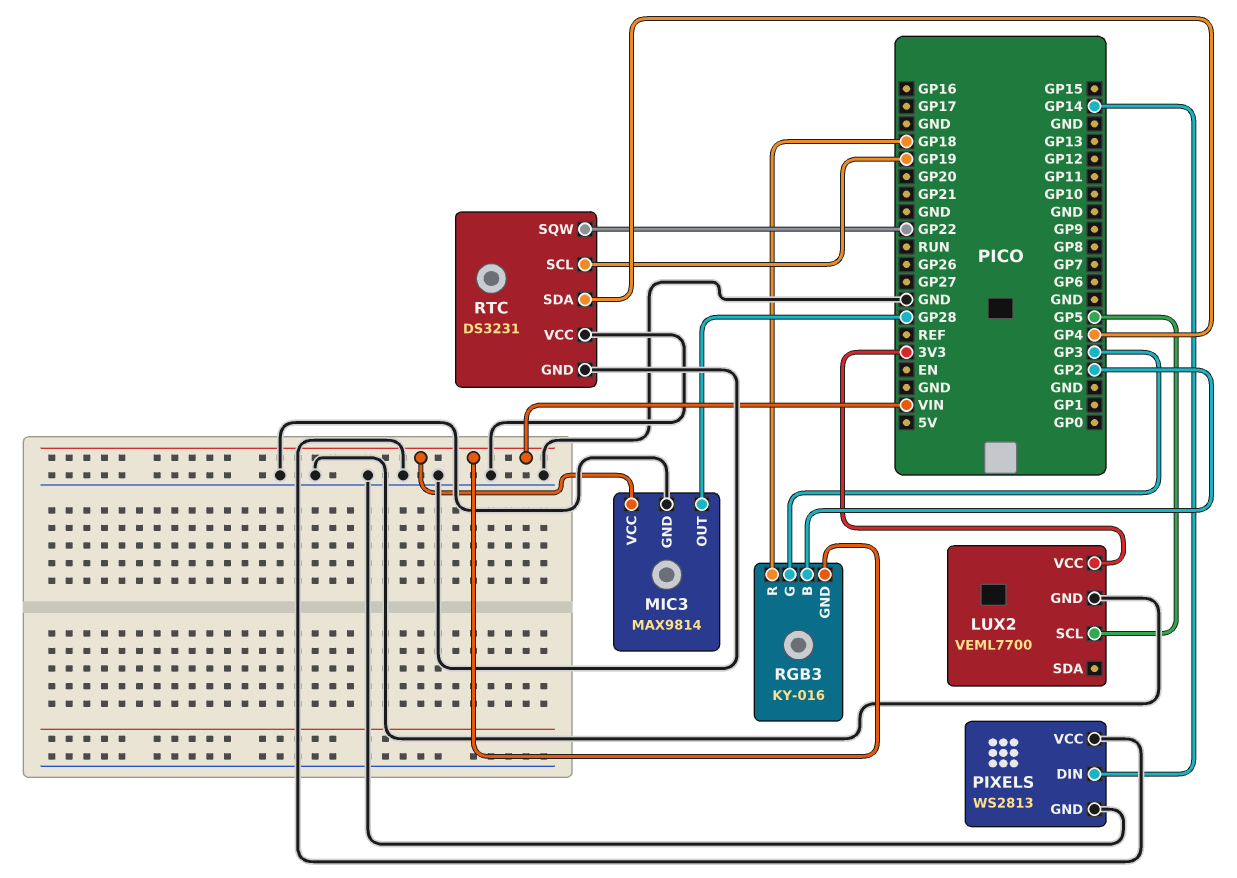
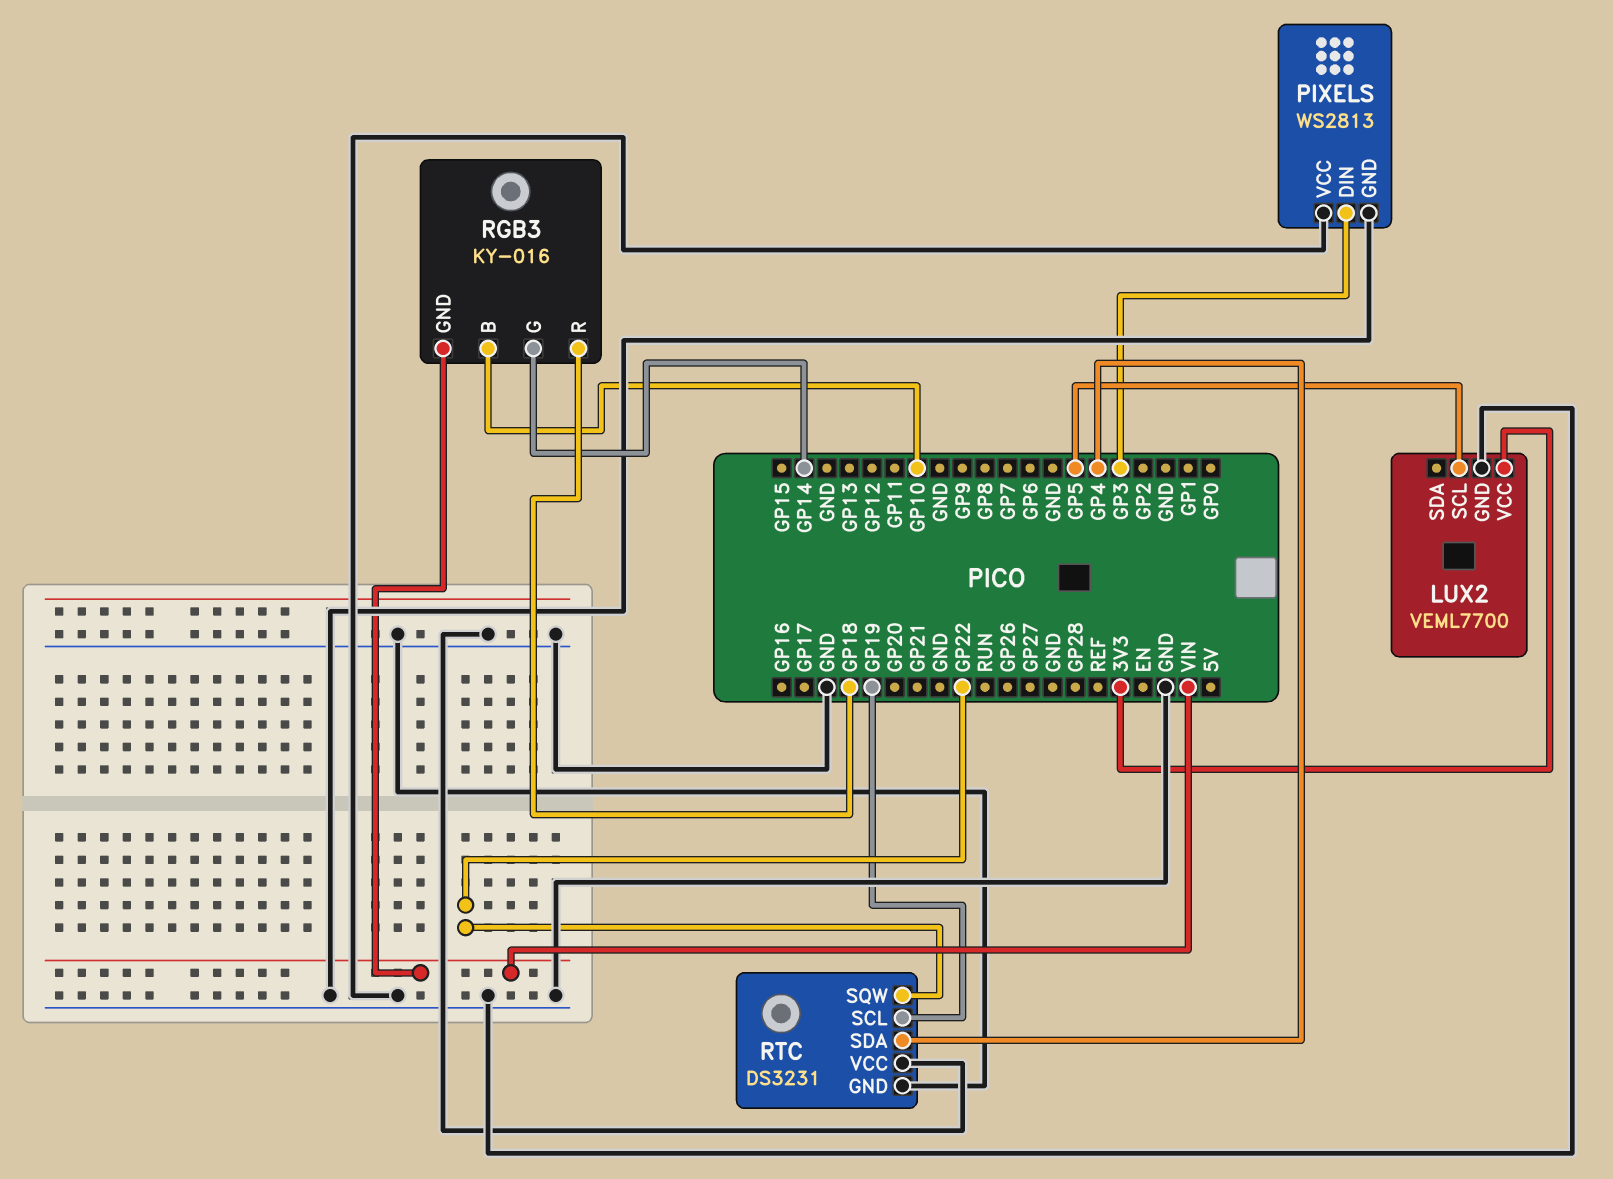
MIC3: MAX9814 -> none
MIC3 pin GND: GND -> none
MIC3 pin OUT: GP28 -> none
MIC3 pin VCC: VIN -> none
PIXELS pin DIN: GP14 -> GP3
RGB3 pin B: GP2 -> GP10
RGB3 pin G: GP3 -> GP14

